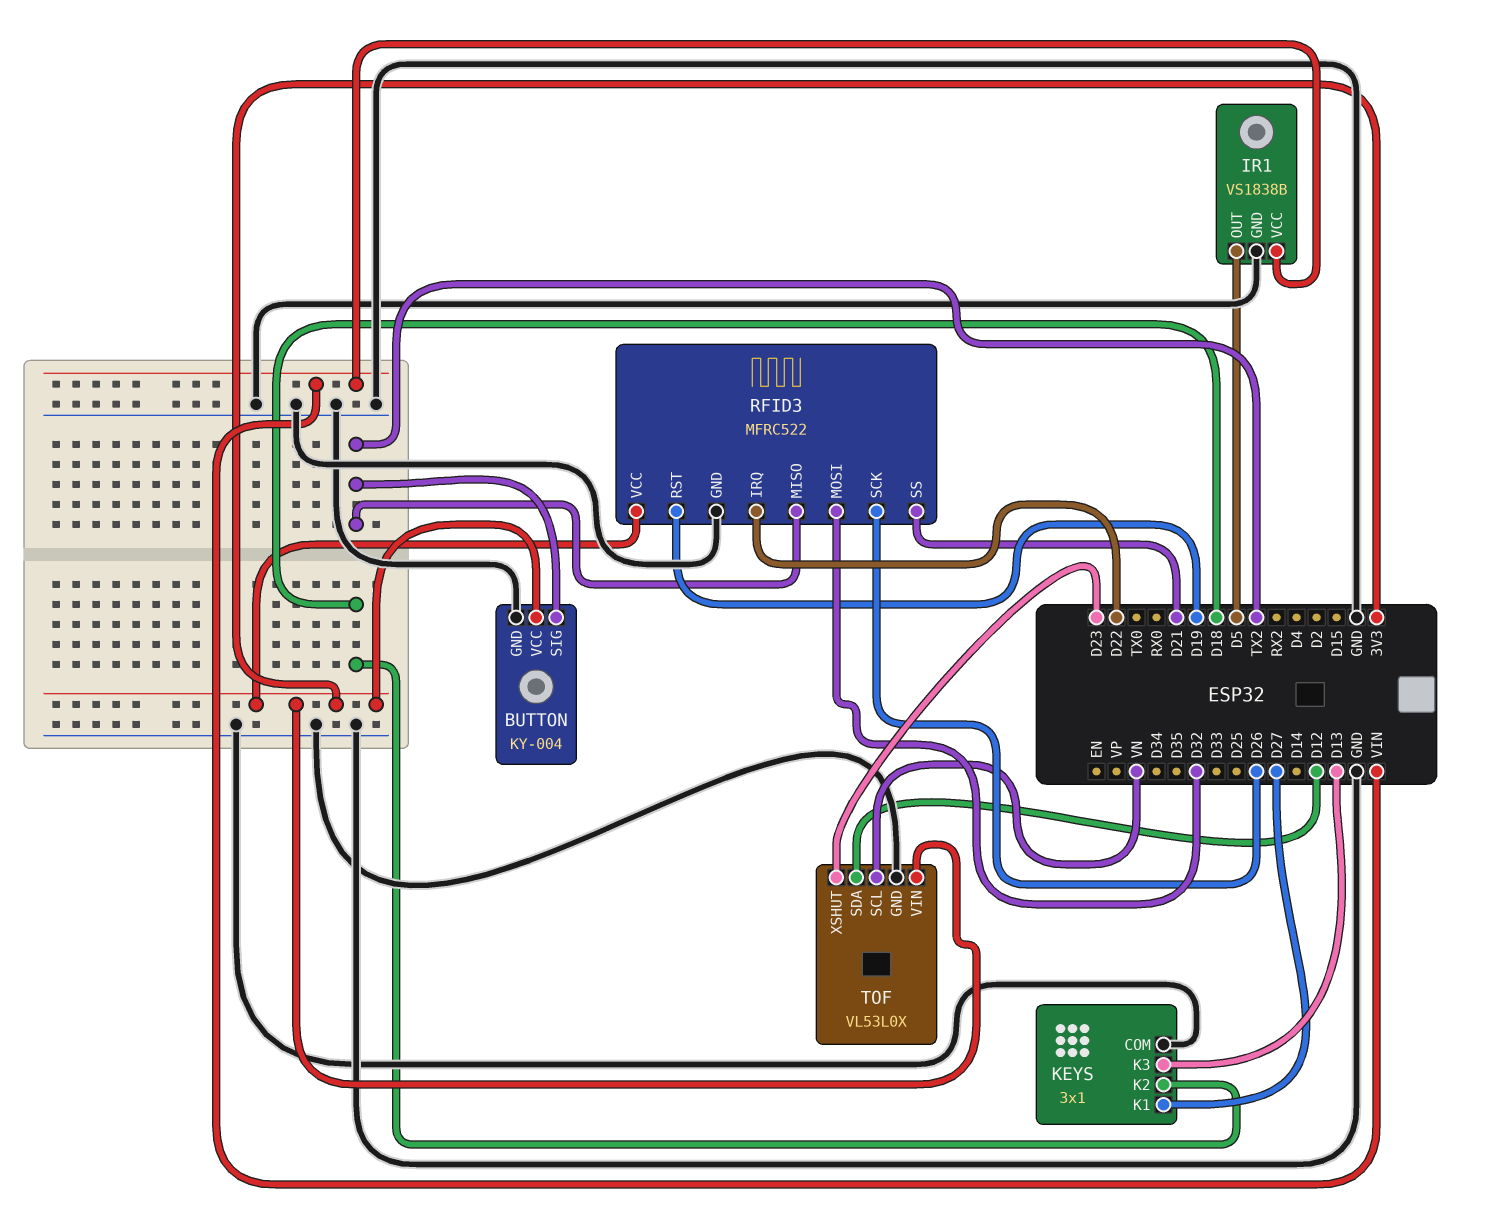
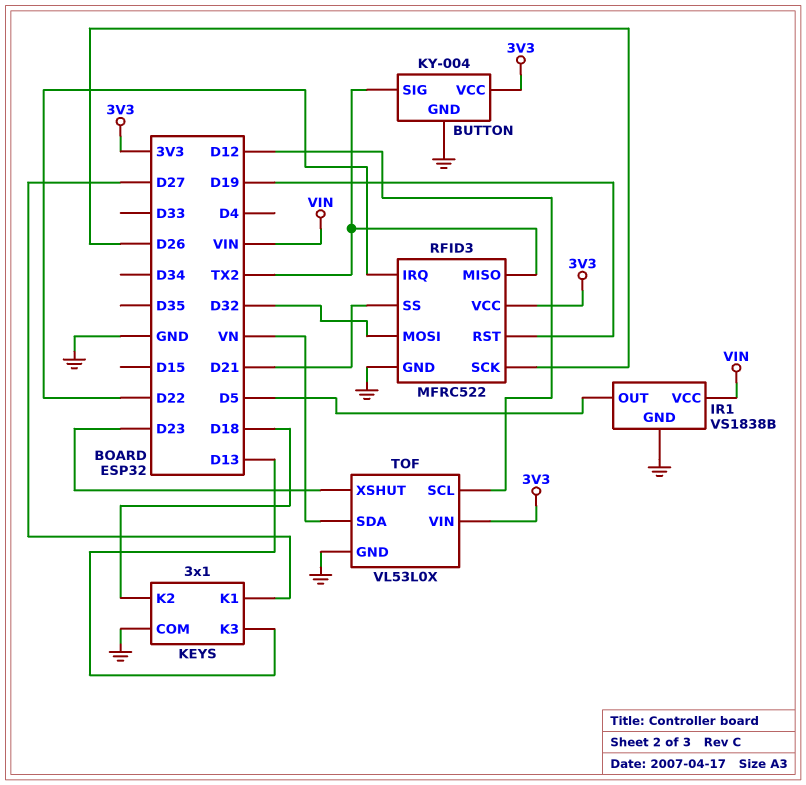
TOF pin SCL: VN -> D12
TOF pin SDA: D12 -> VN

